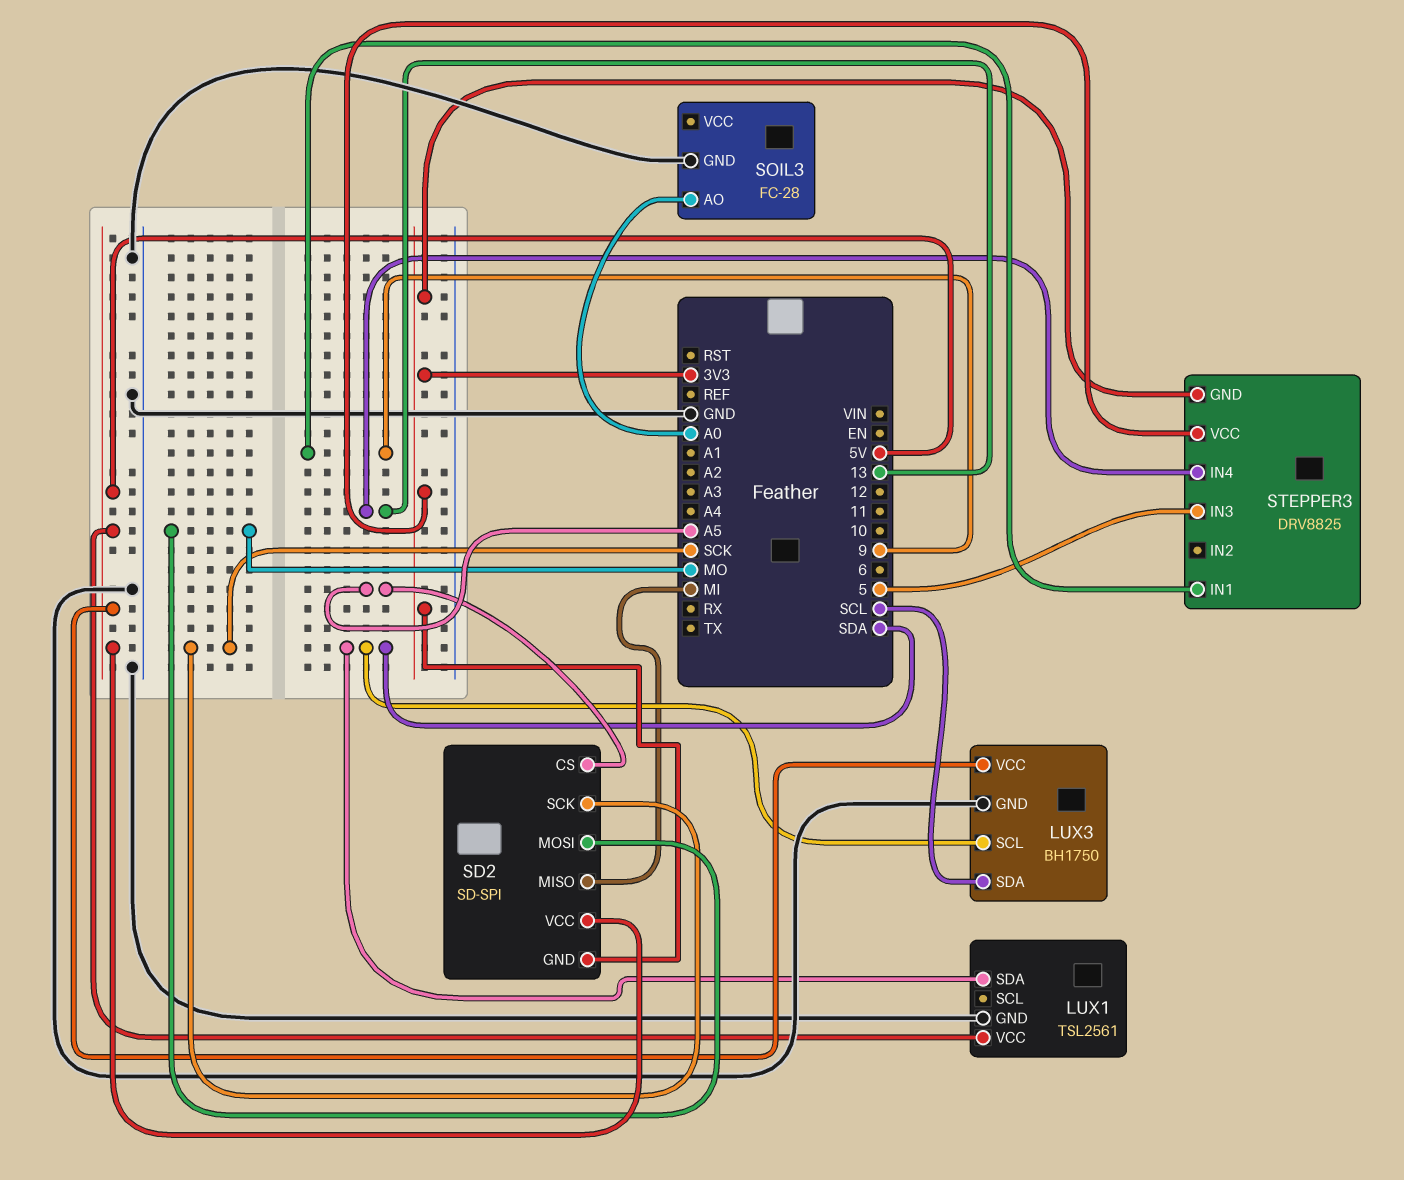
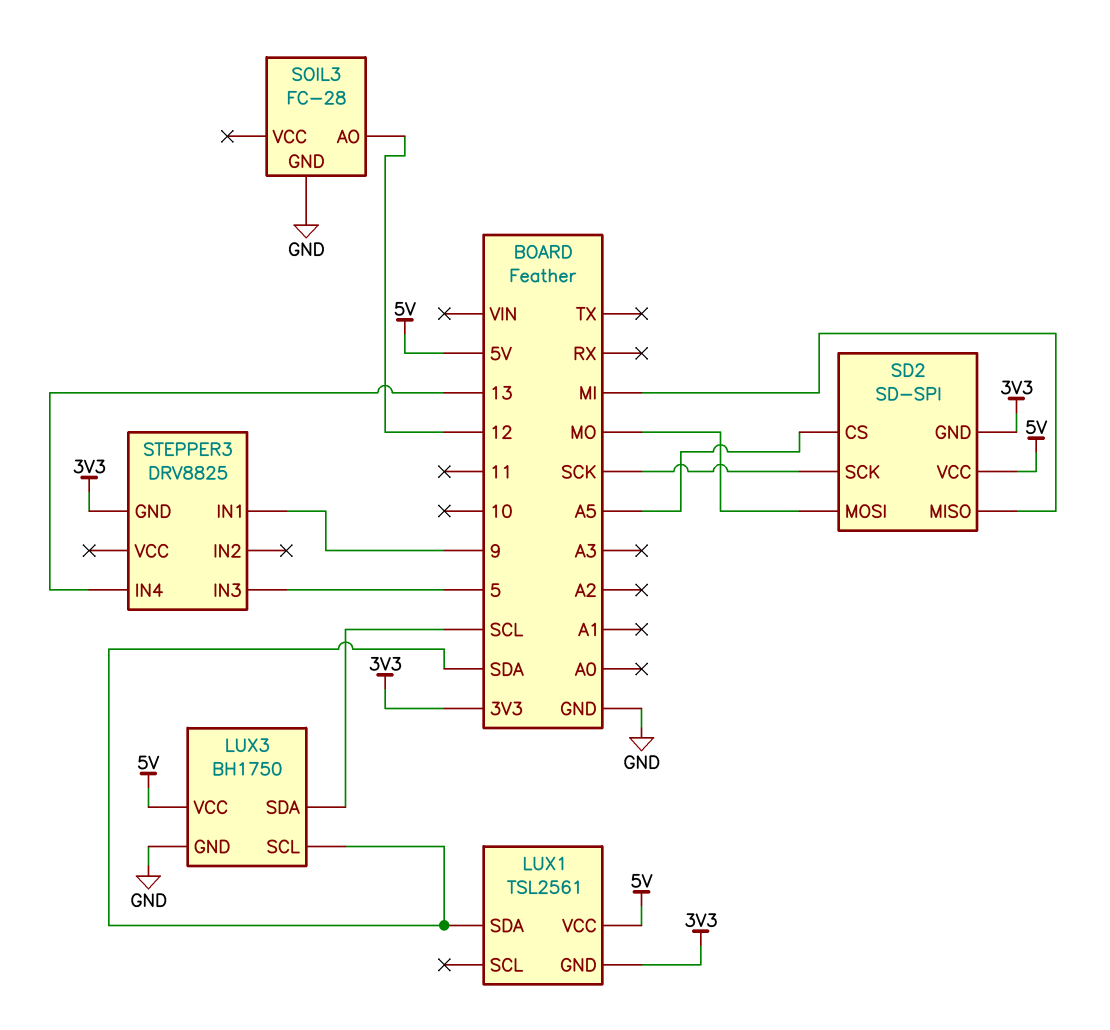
LUX1 pin GND: GND -> 3V3
SOIL3 pin AO: A0 -> 12
STEPPER3 pin VCC: 3V3 -> none

